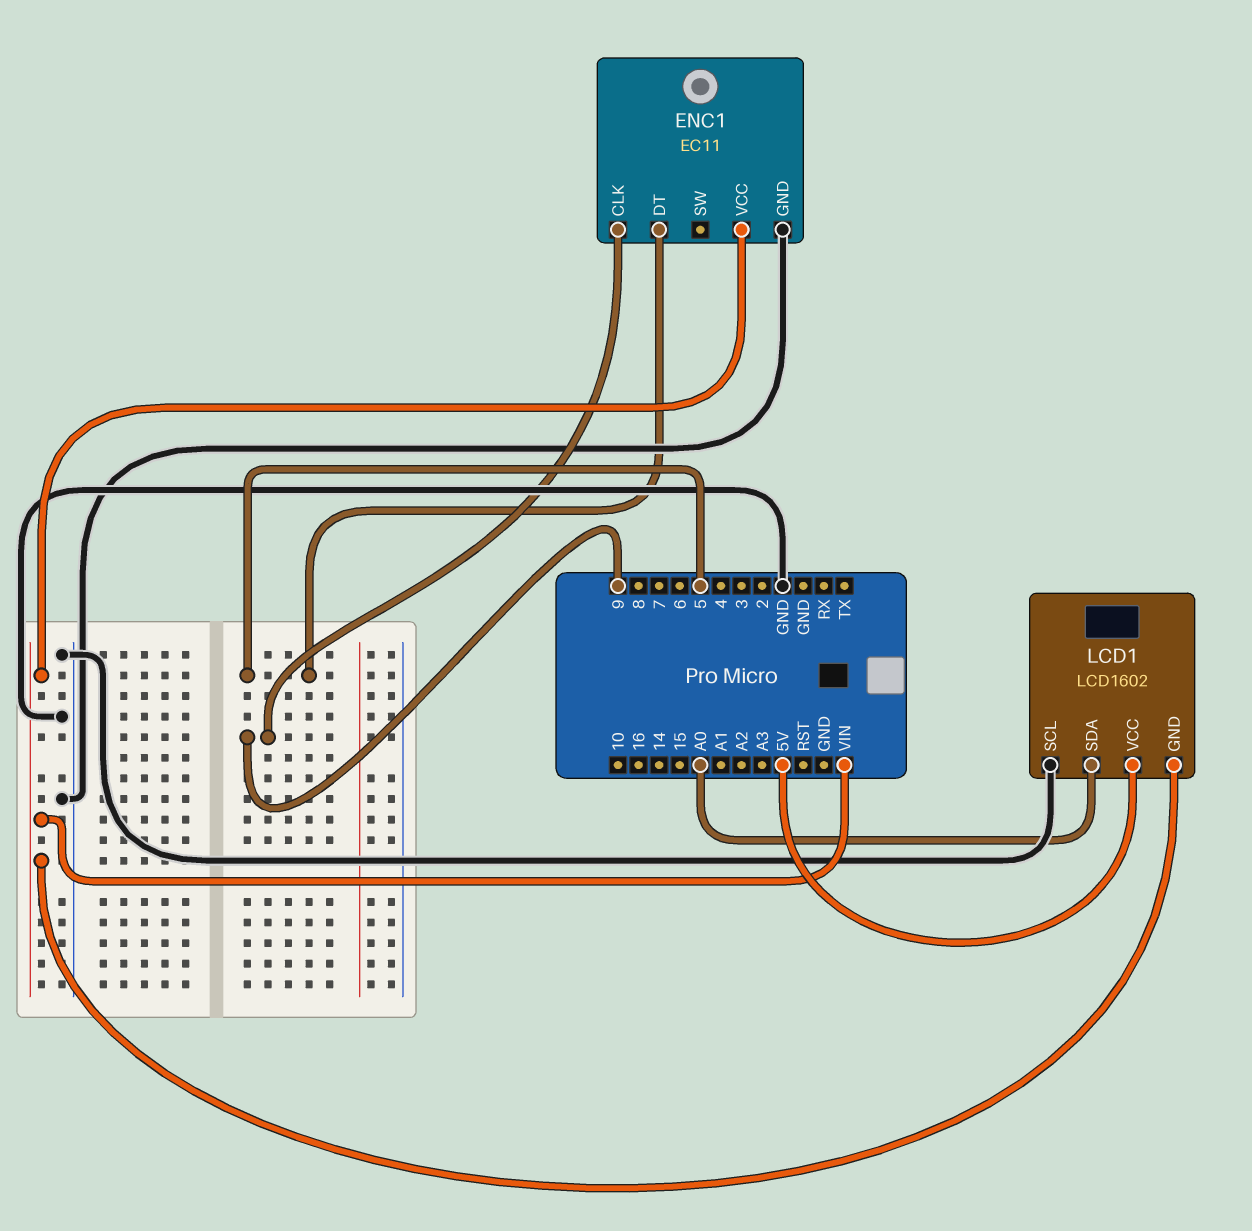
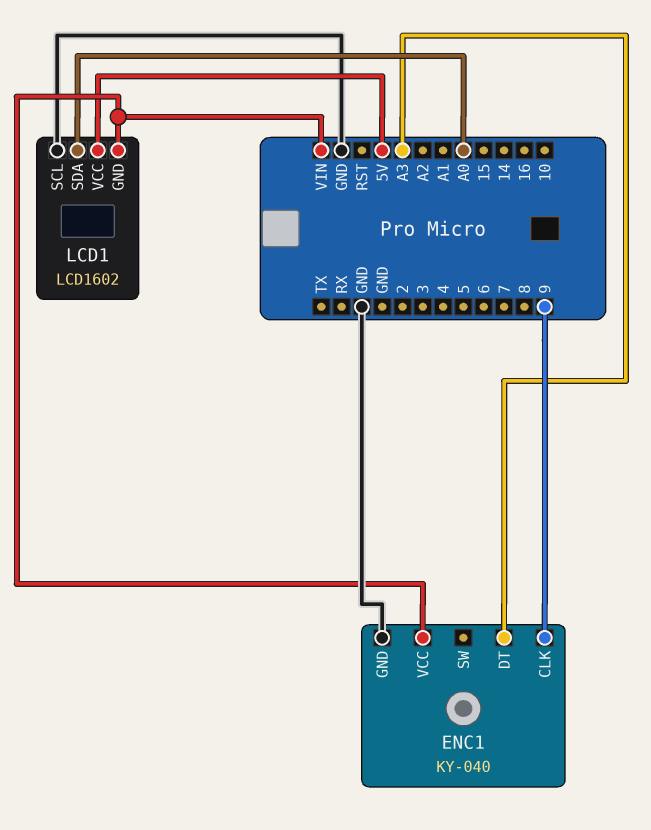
ENC1: EC11 -> KY-040
ENC1 pin DT: 5 -> A3

